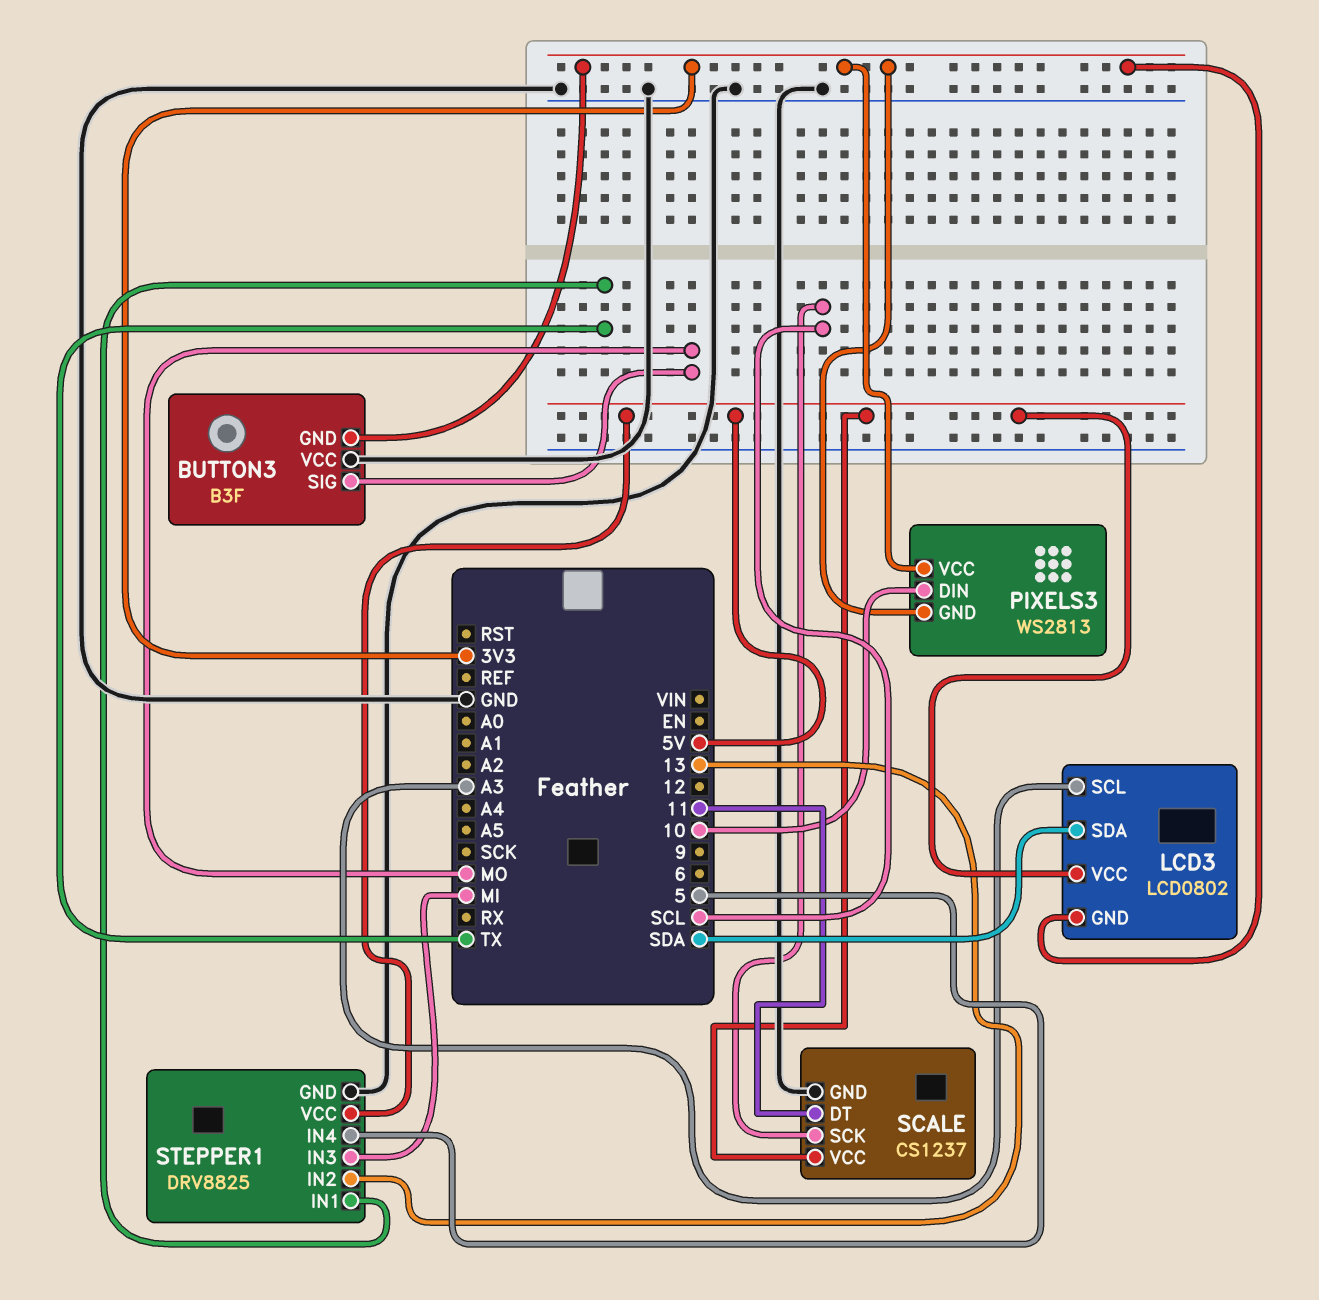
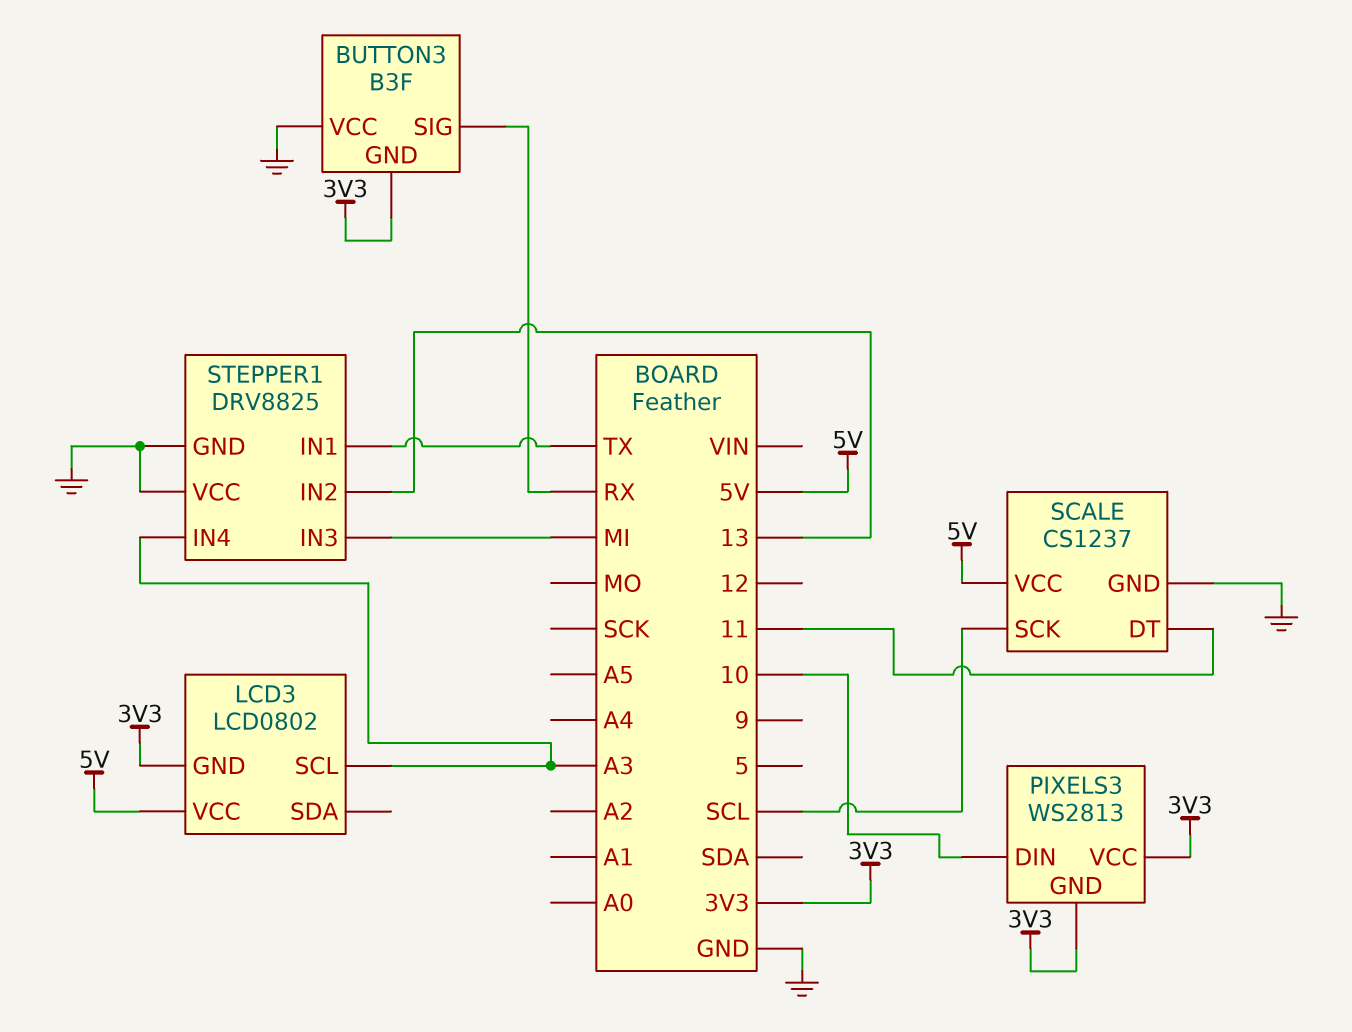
BUTTON3 pin SIG: MO -> RX
LCD3 pin SDA: SDA -> none
STEPPER1 pin IN4: 5 -> A3
STEPPER1 pin VCC: 5V -> GND

